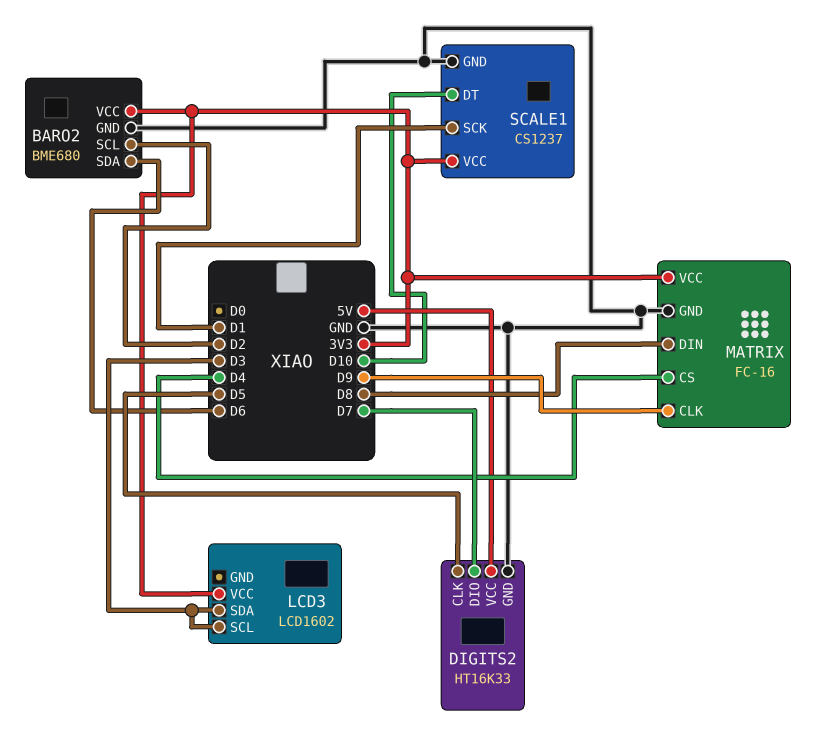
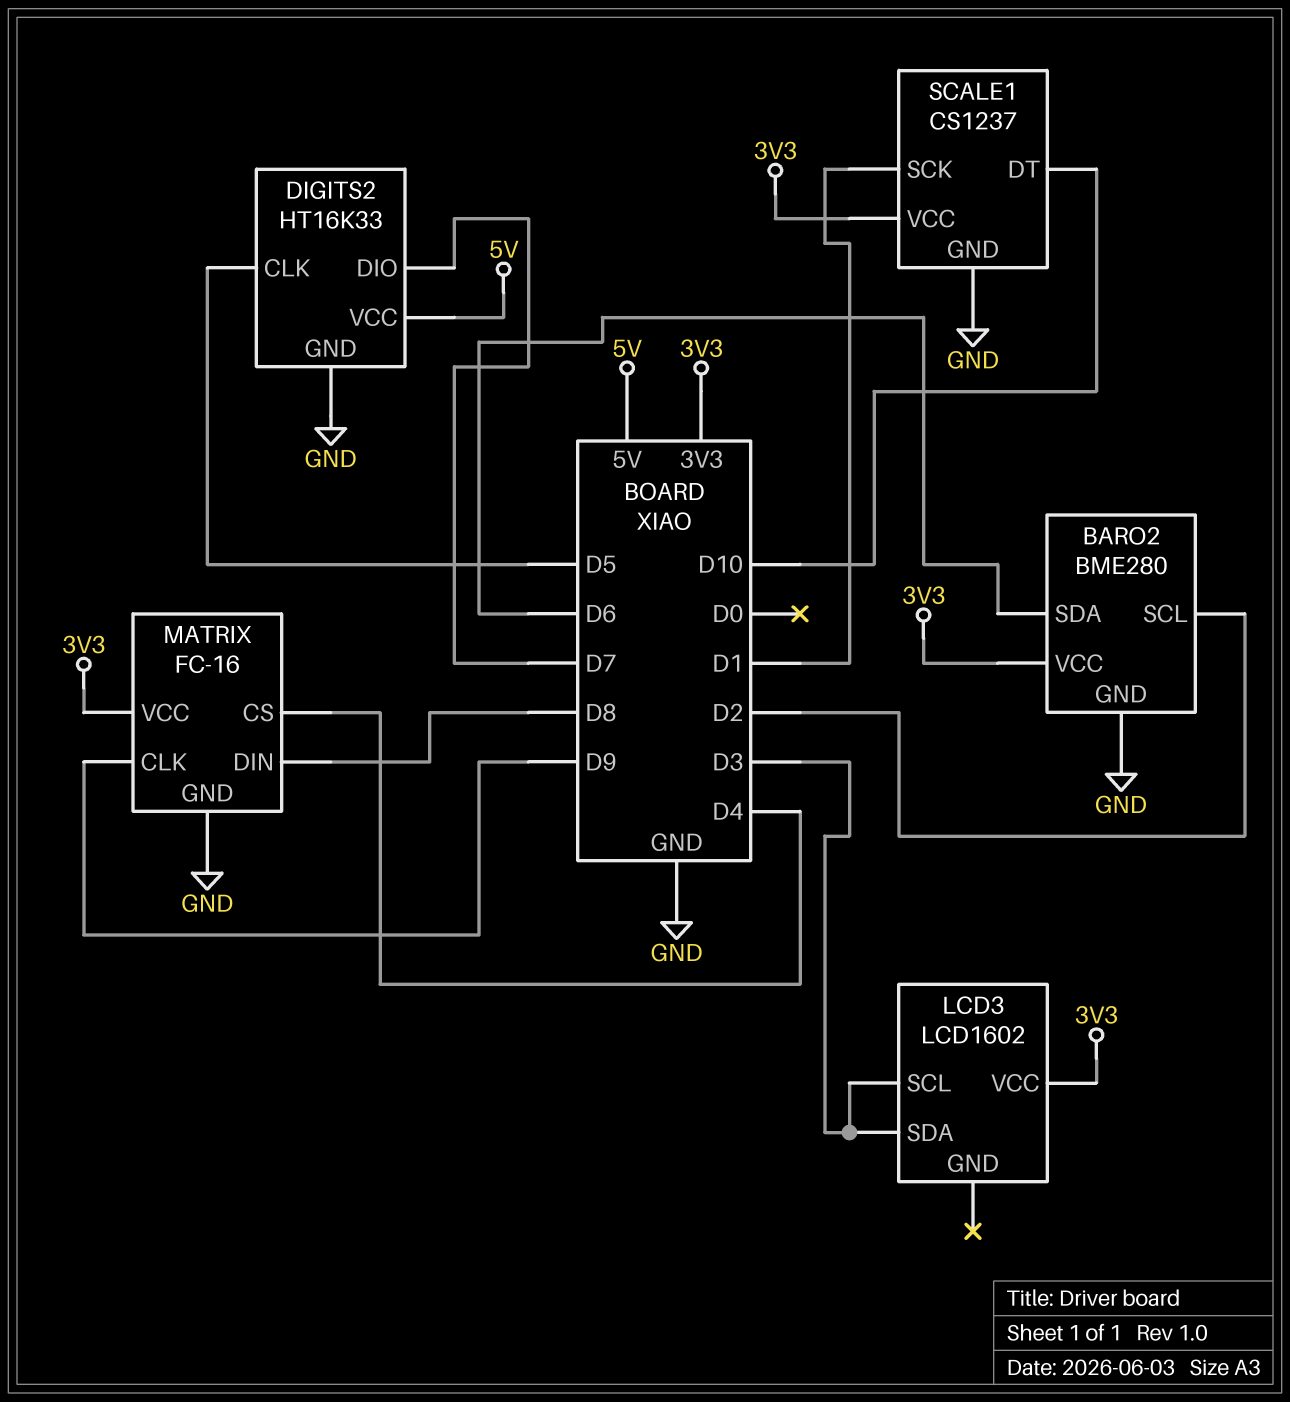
BARO2: BME680 -> BME280

